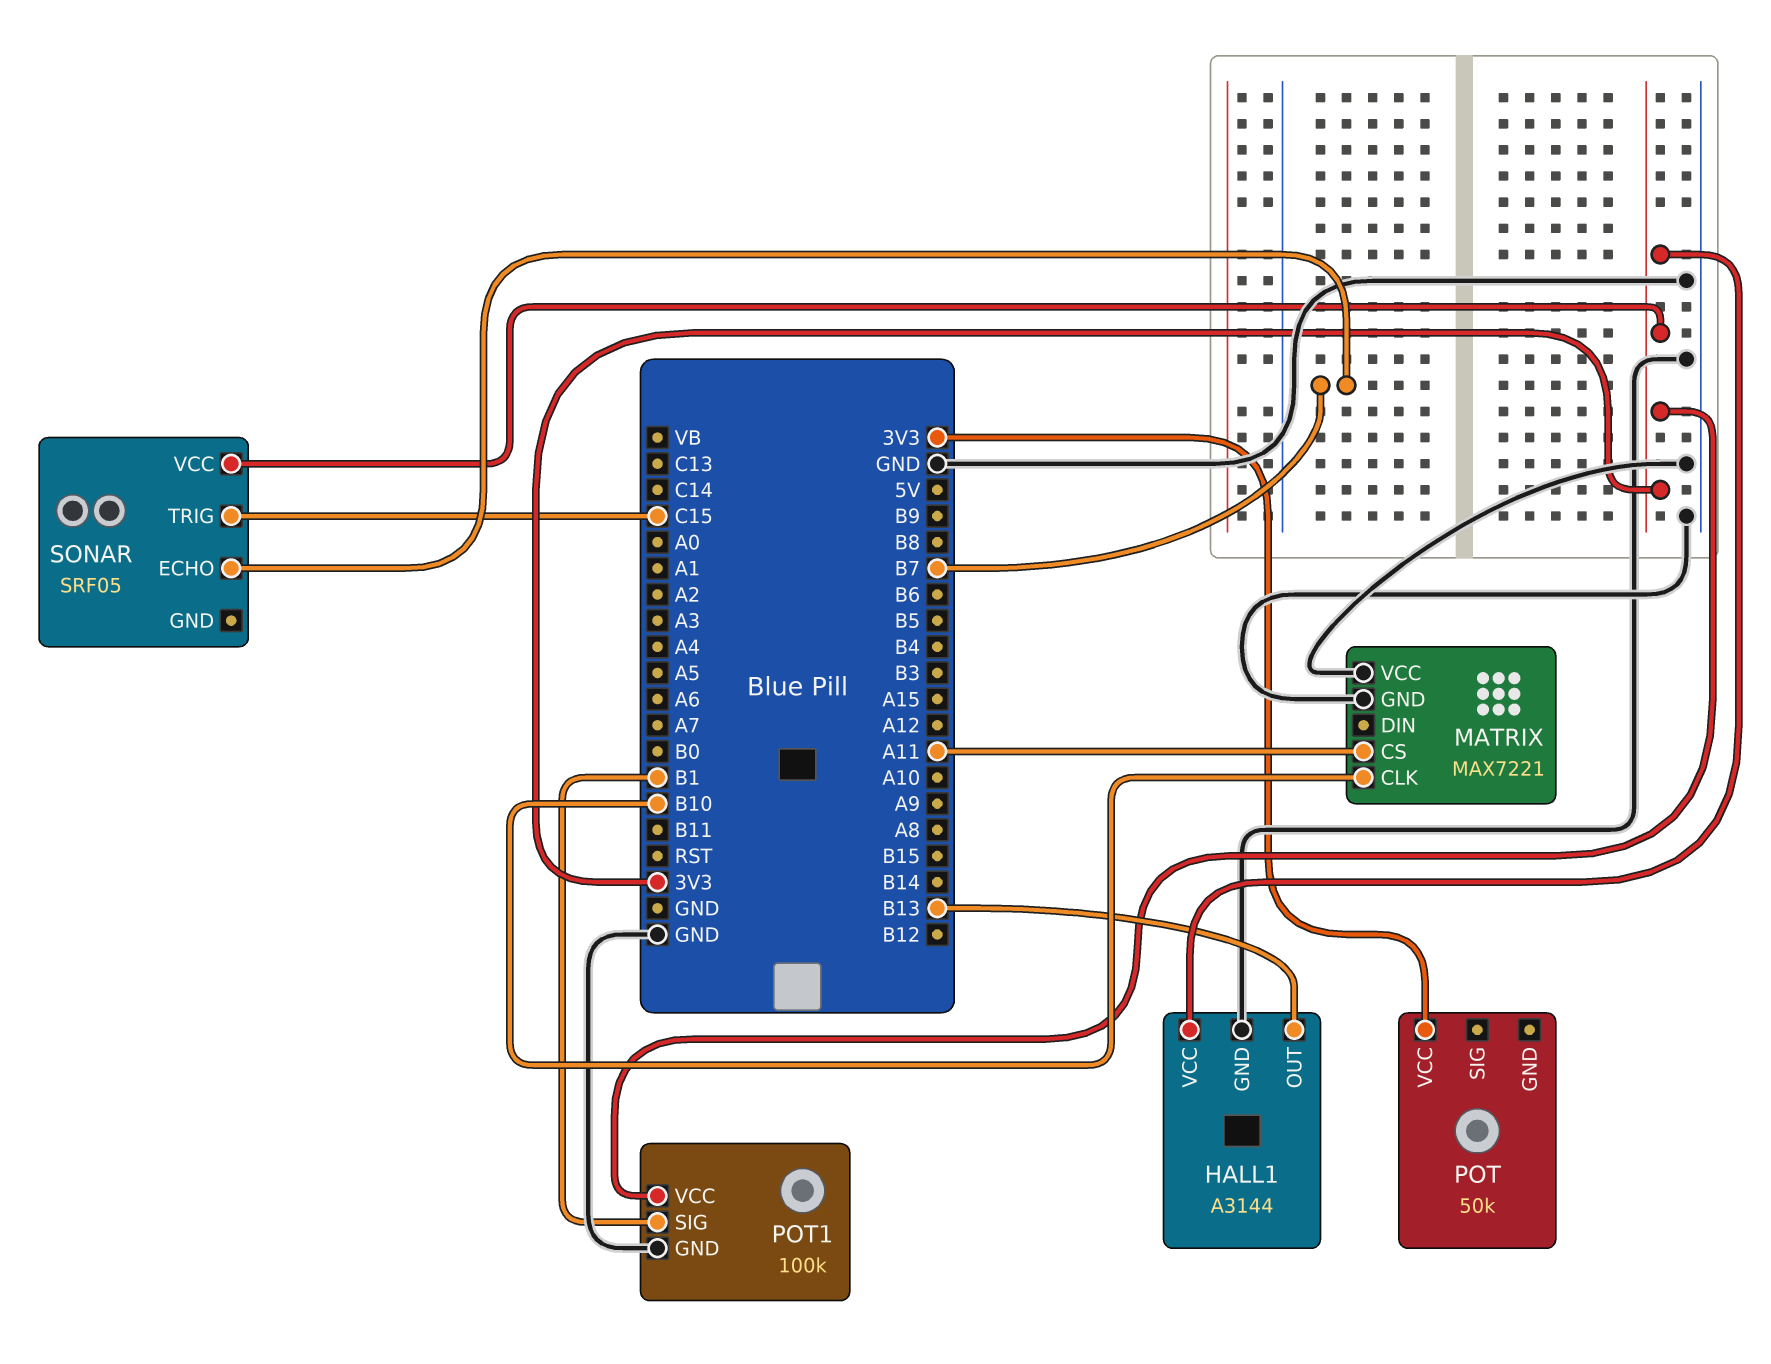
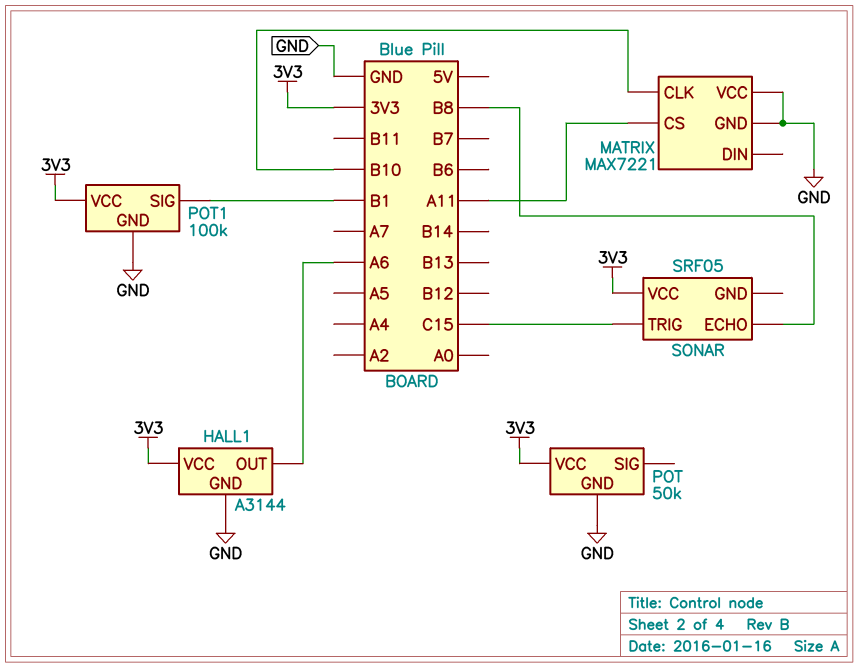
HALL1 pin OUT: B13 -> A6
POT pin GND: none -> GND
SONAR pin ECHO: B7 -> B8

